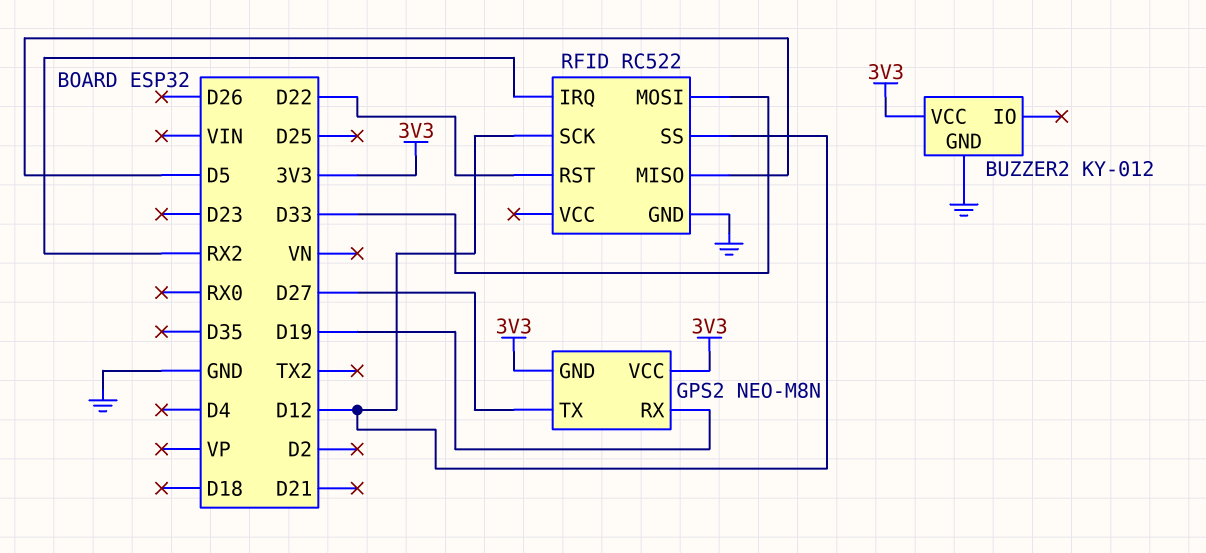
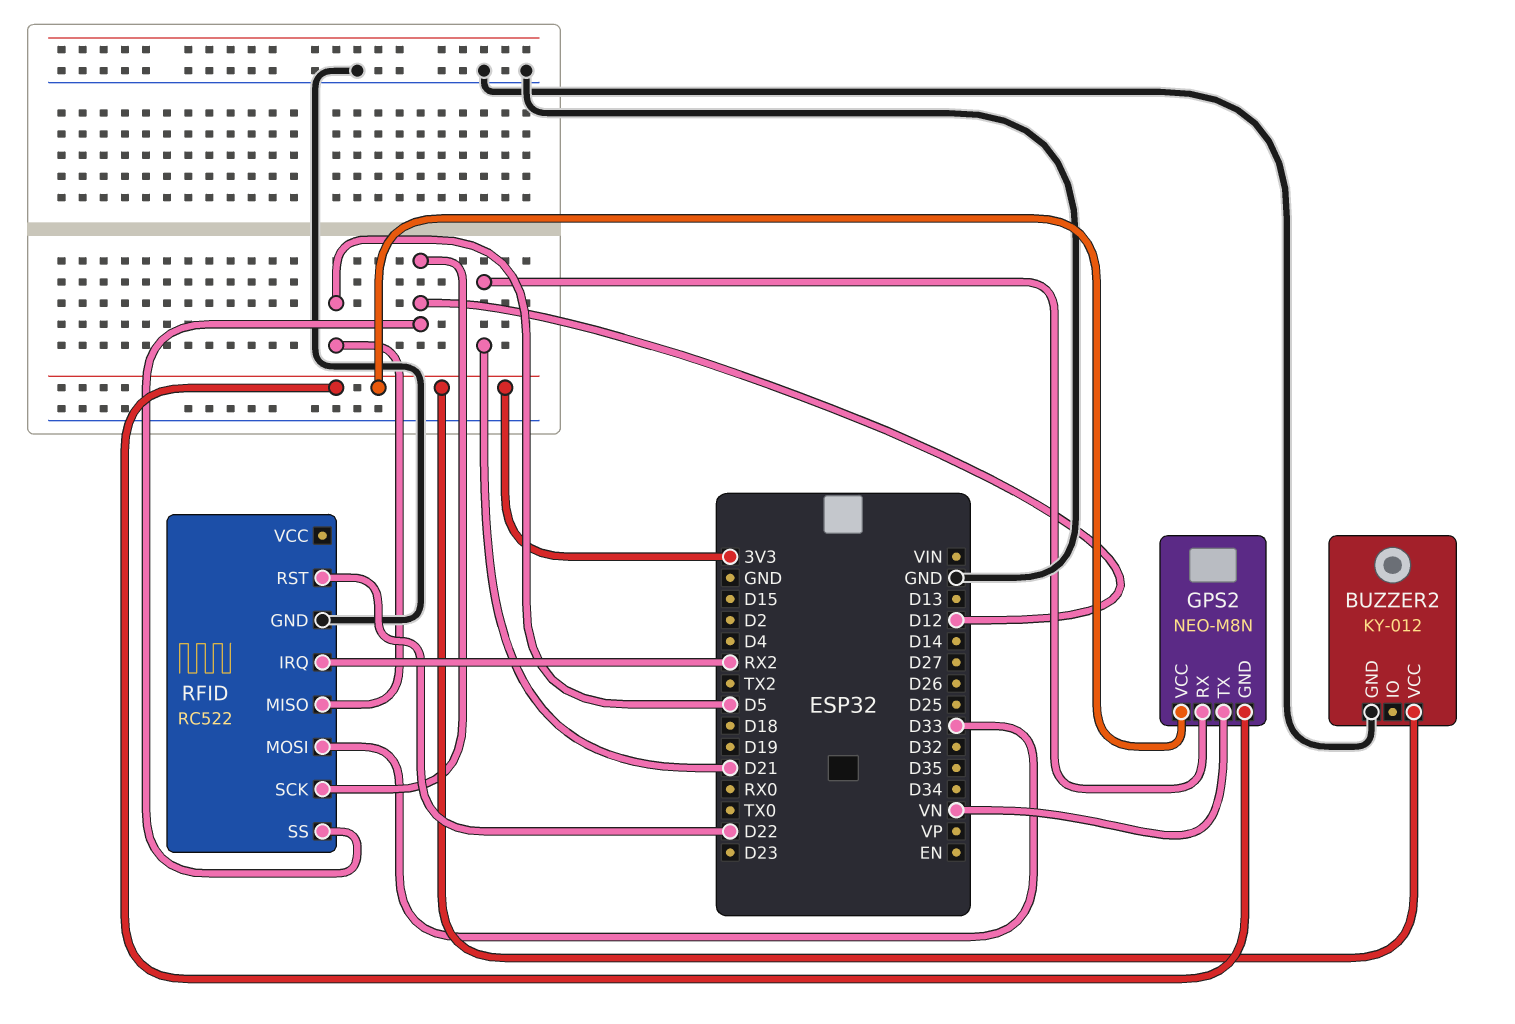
GPS2 pin RX: D19 -> D21
GPS2 pin TX: D27 -> VN

